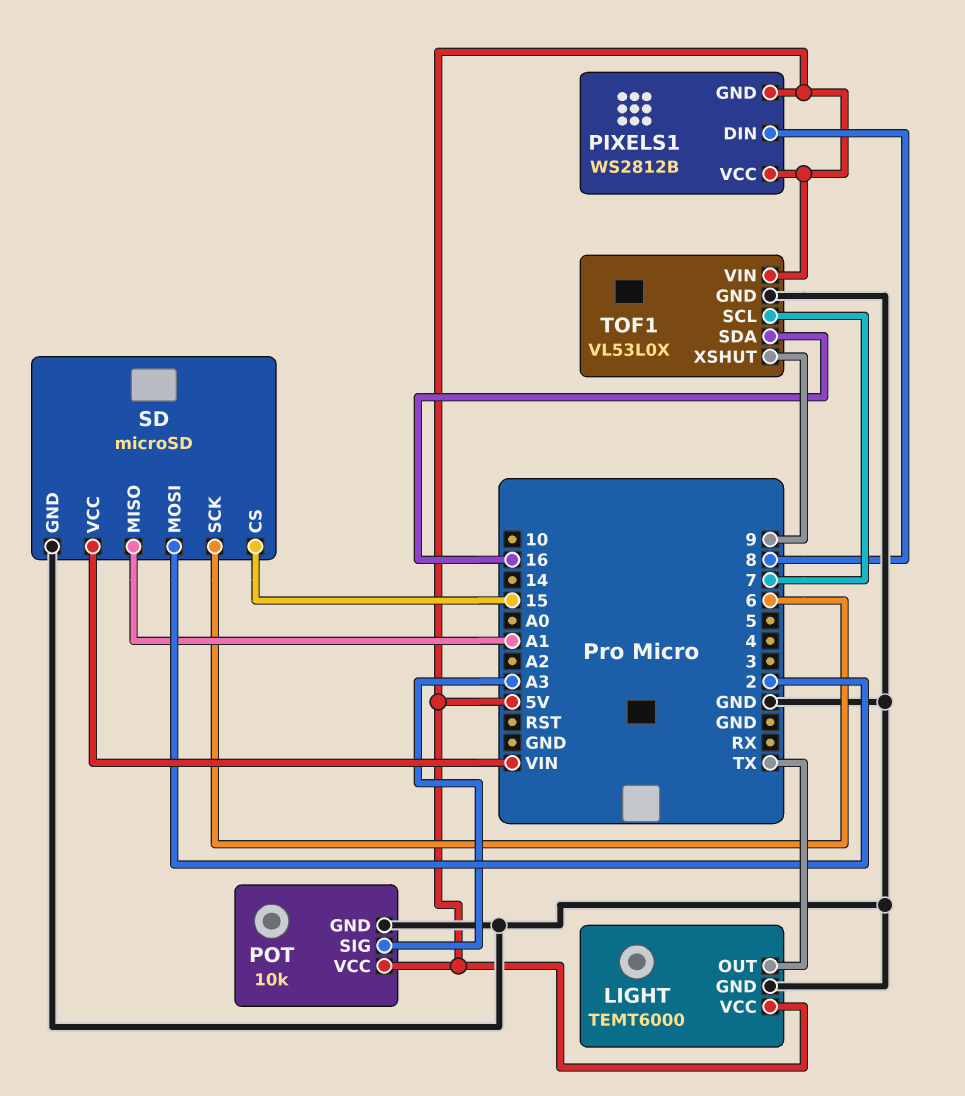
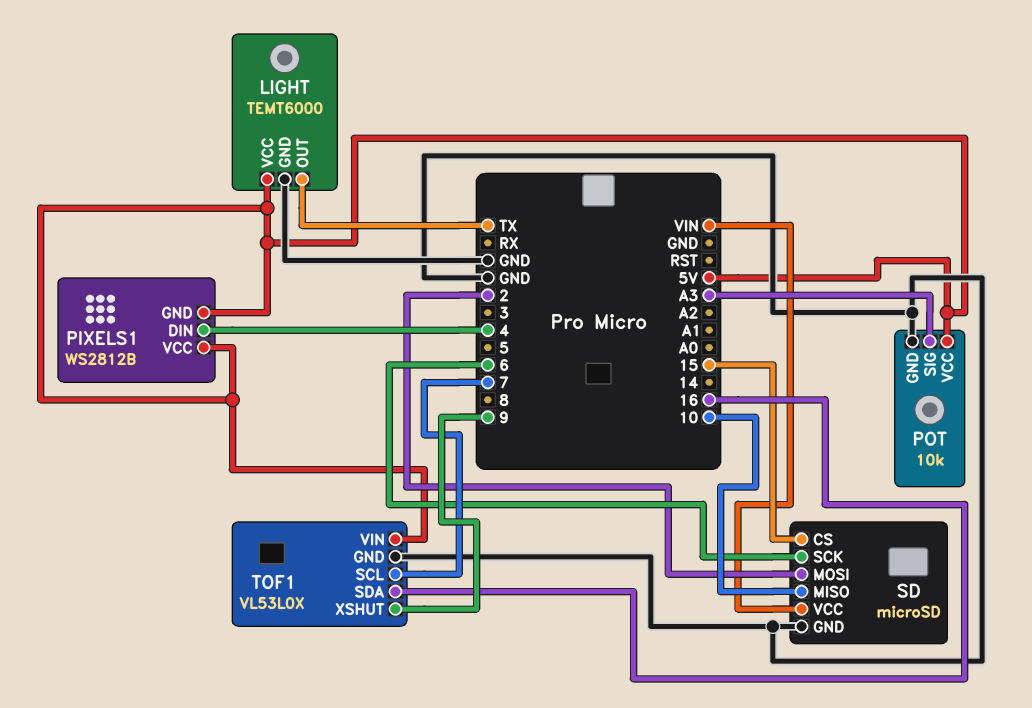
PIXELS1 pin DIN: 8 -> 4
SD pin MISO: A1 -> 10

